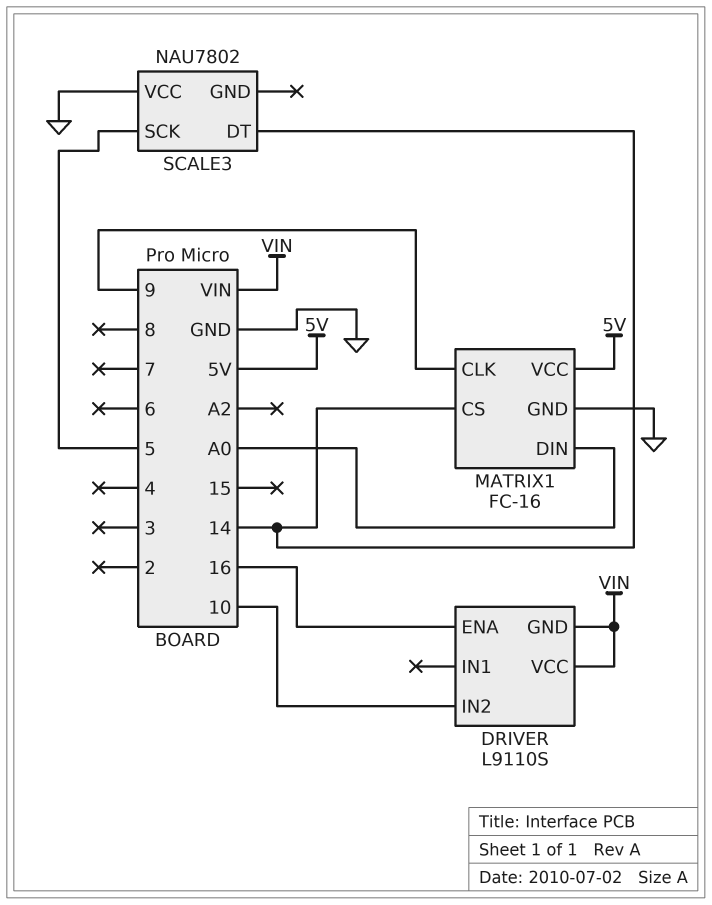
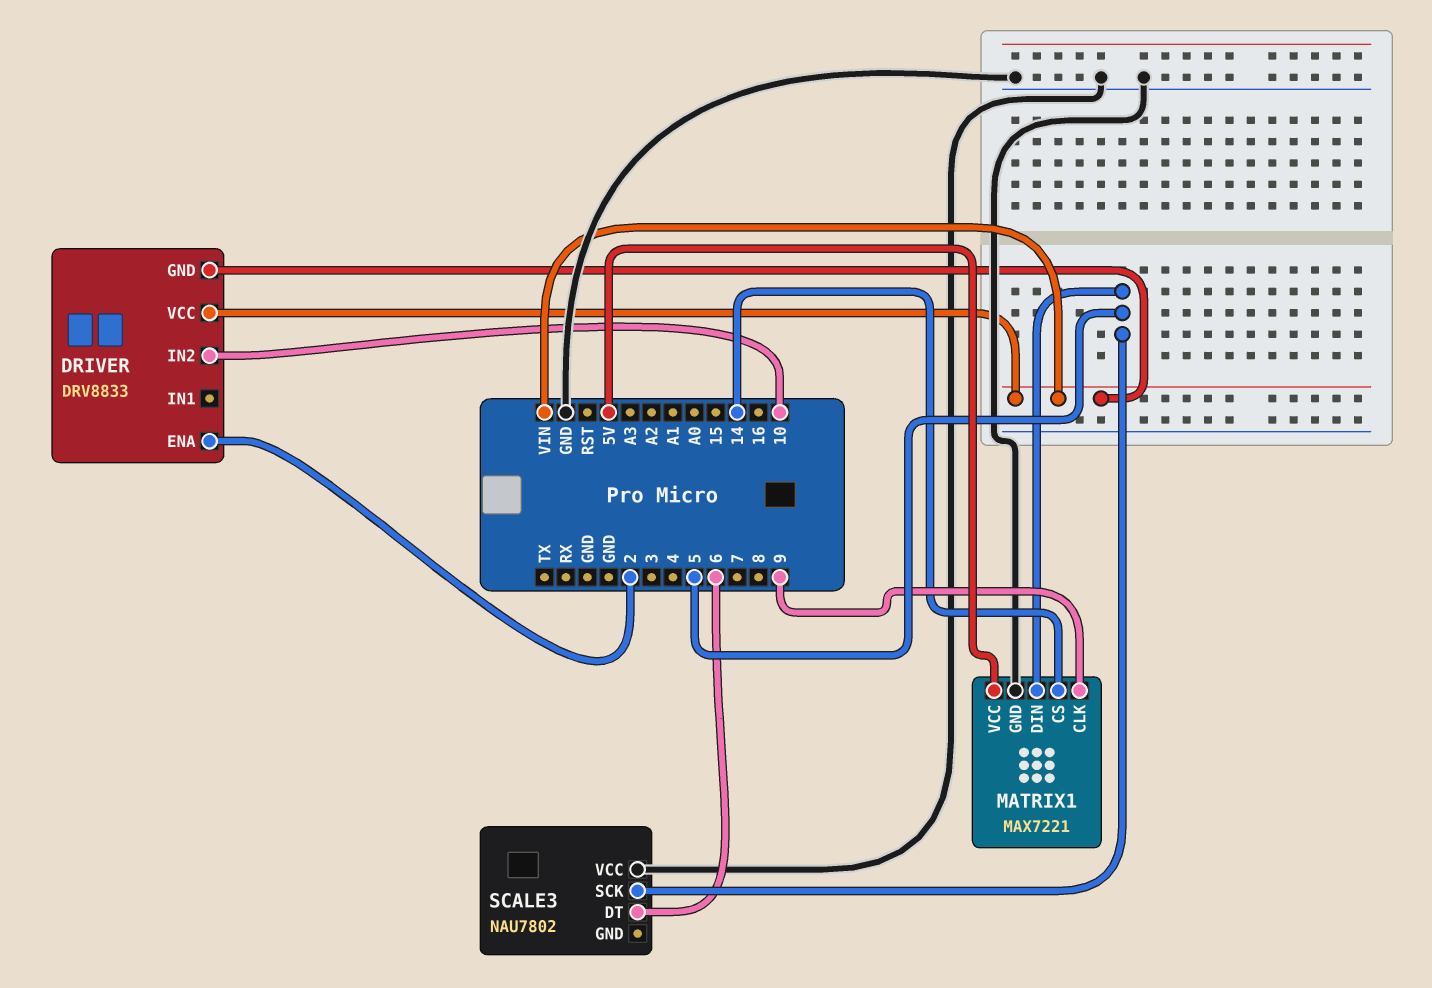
DRIVER: L9110S -> DRV8833
DRIVER pin ENA: 16 -> 2
MATRIX1: FC-16 -> MAX7221
MATRIX1 pin DIN: A0 -> 5
SCALE3 pin DT: 14 -> 6

